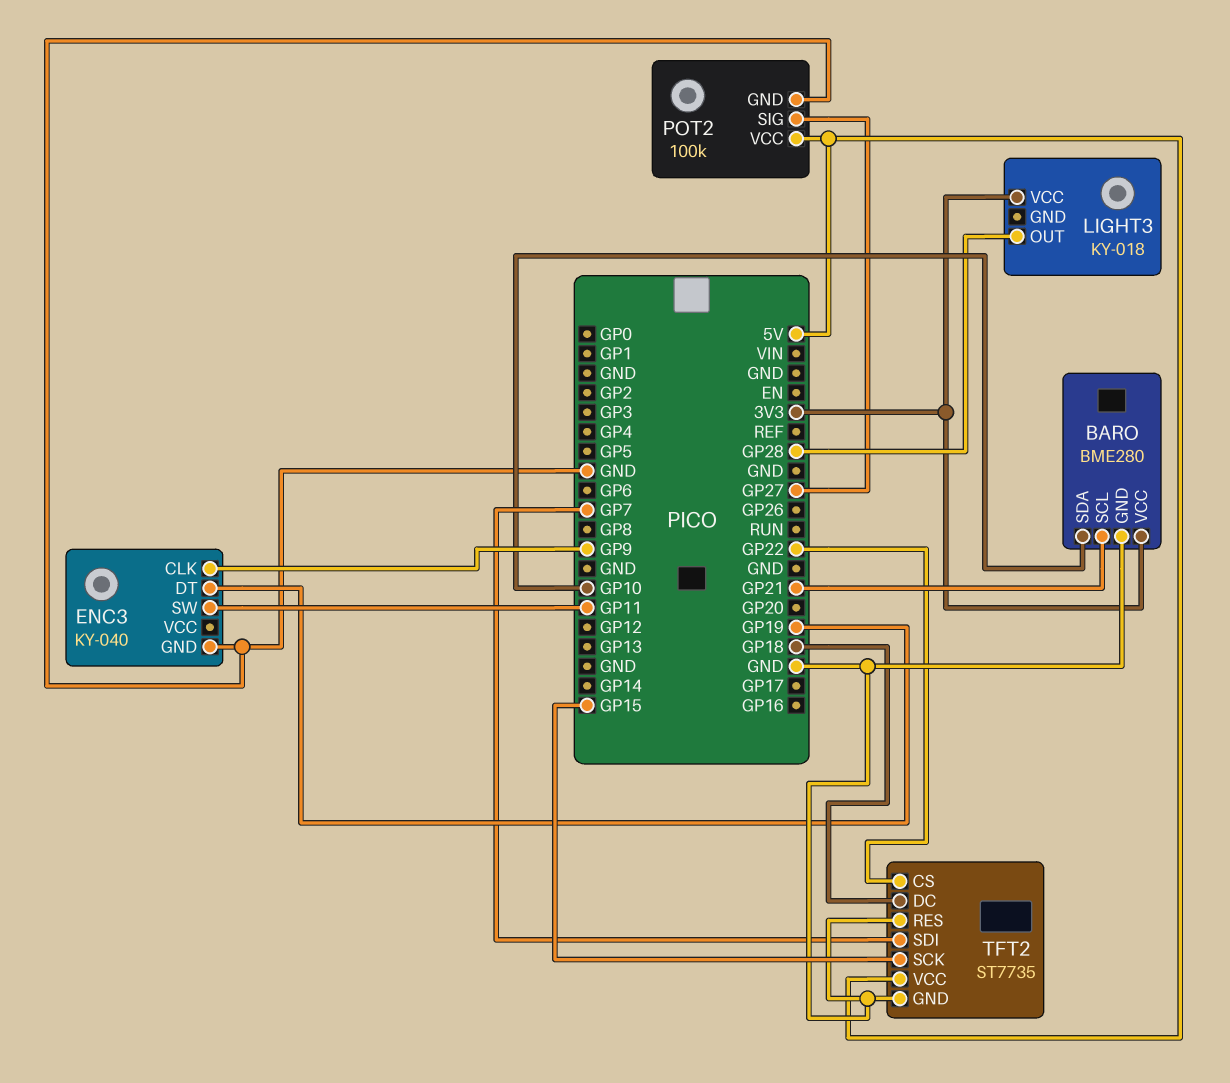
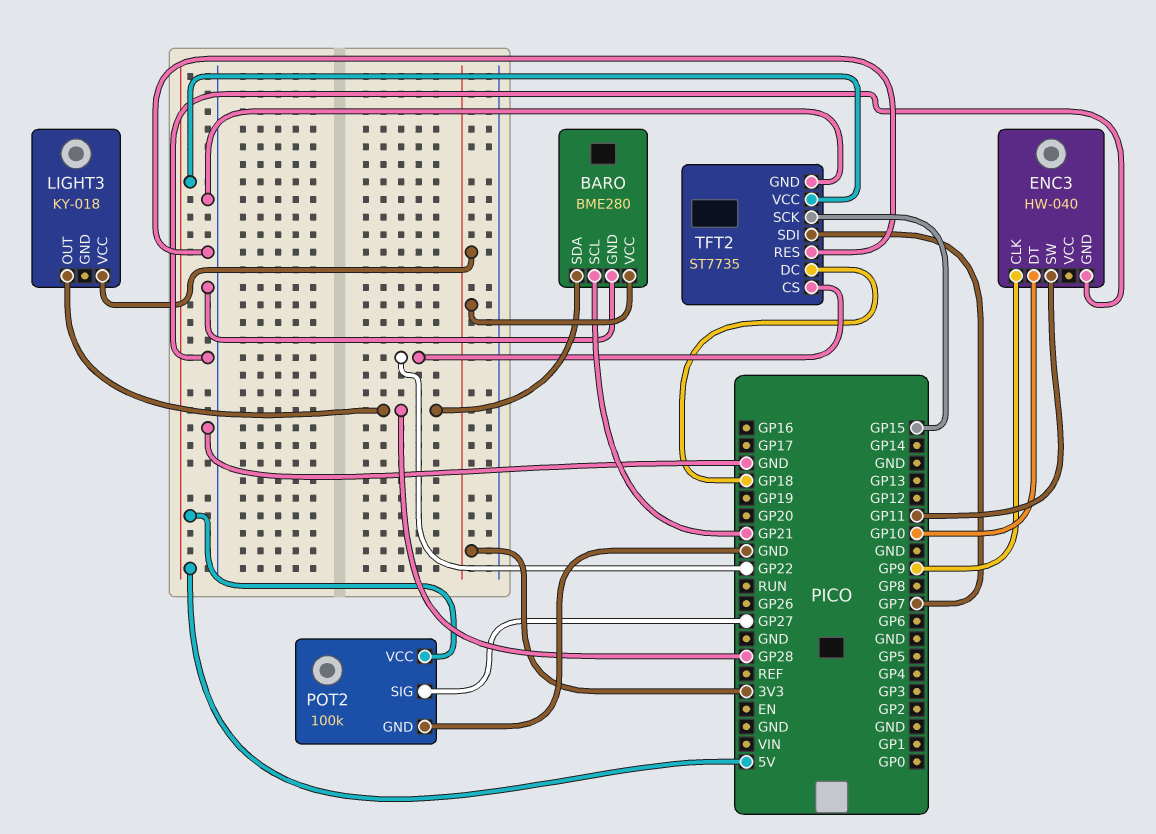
BARO pin SDA: GP10 -> GP28
ENC3: KY-040 -> HW-040
ENC3 pin DT: GP19 -> GP10

